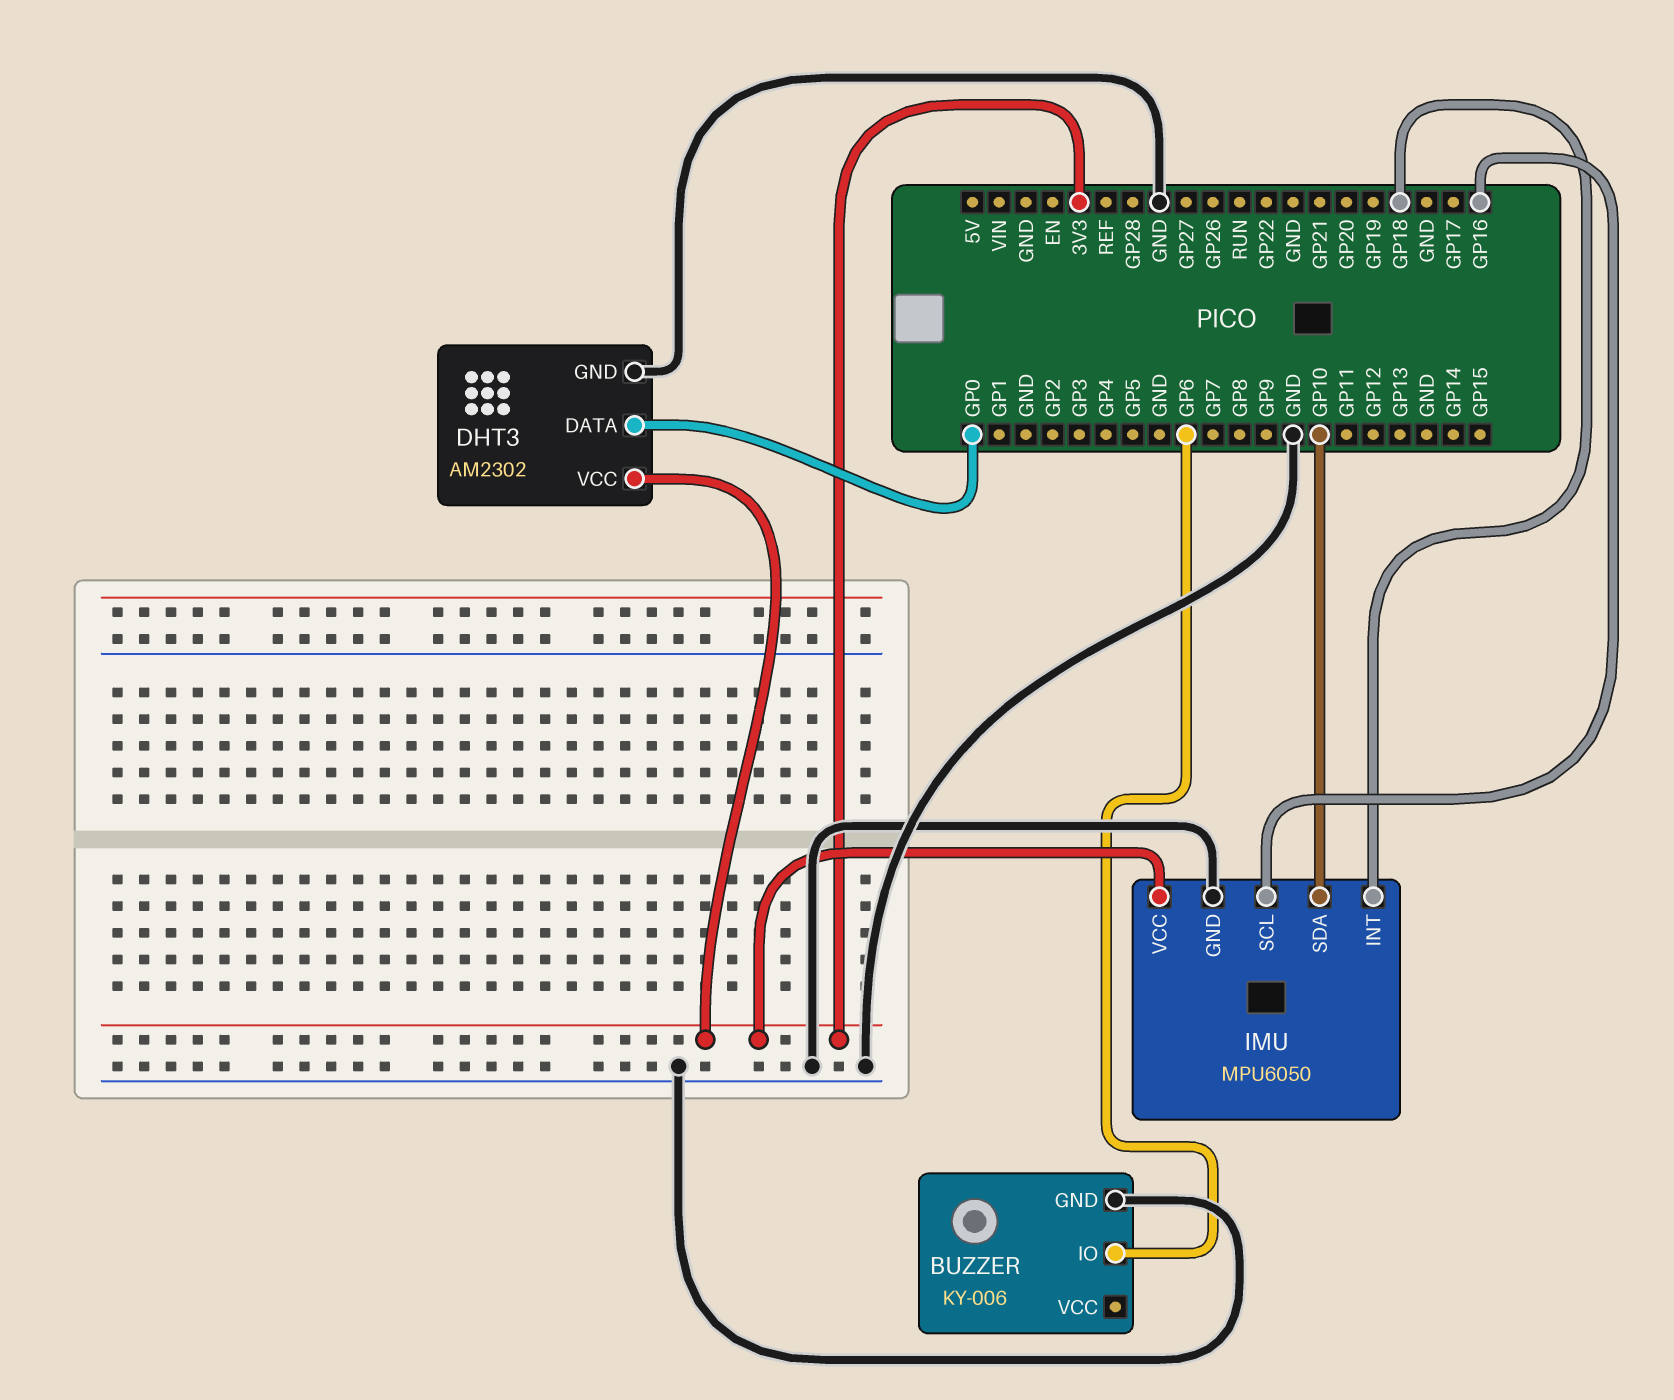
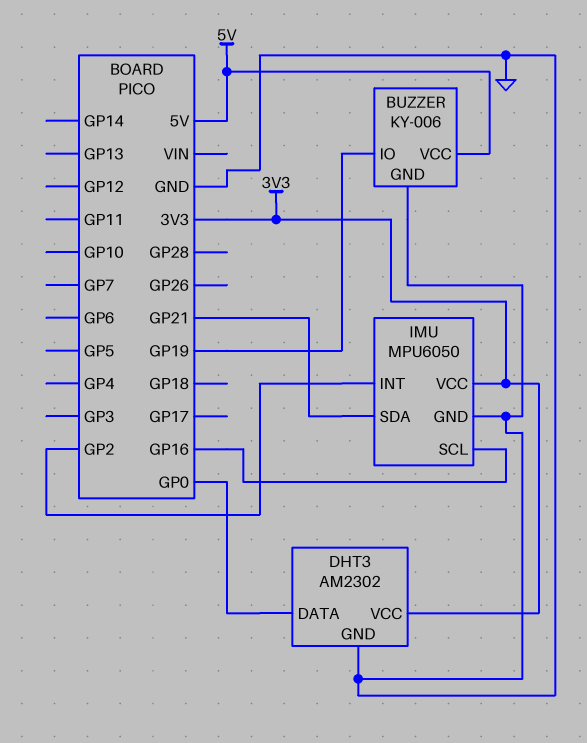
BUZZER pin IO: GP6 -> GP19
BUZZER pin VCC: none -> 5V
IMU pin INT: GP18 -> GP2
IMU pin SDA: GP10 -> GP21

